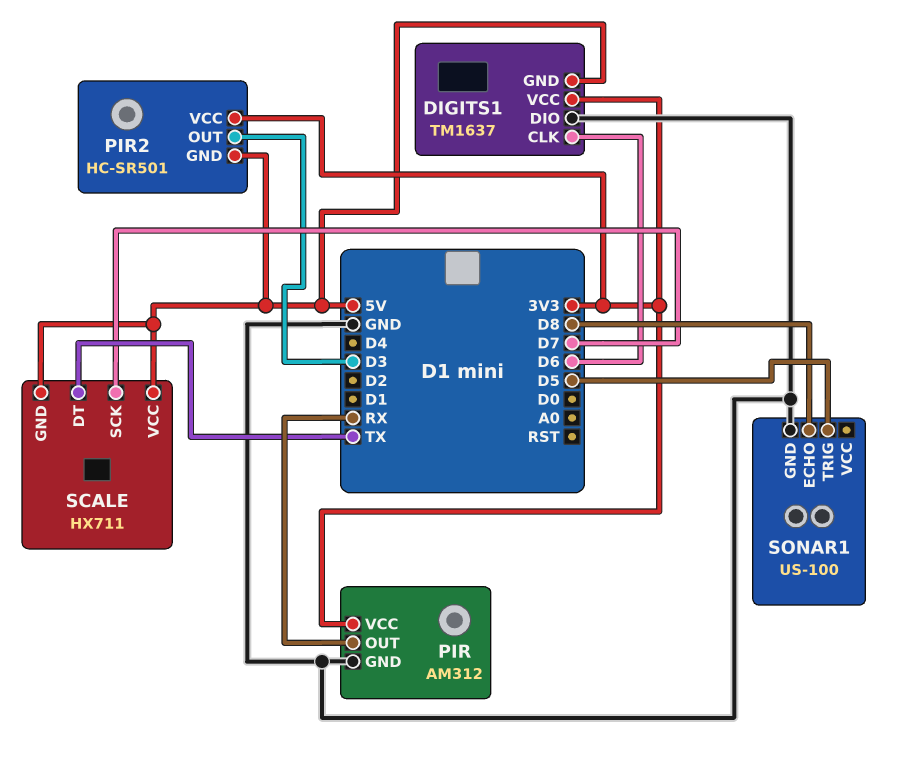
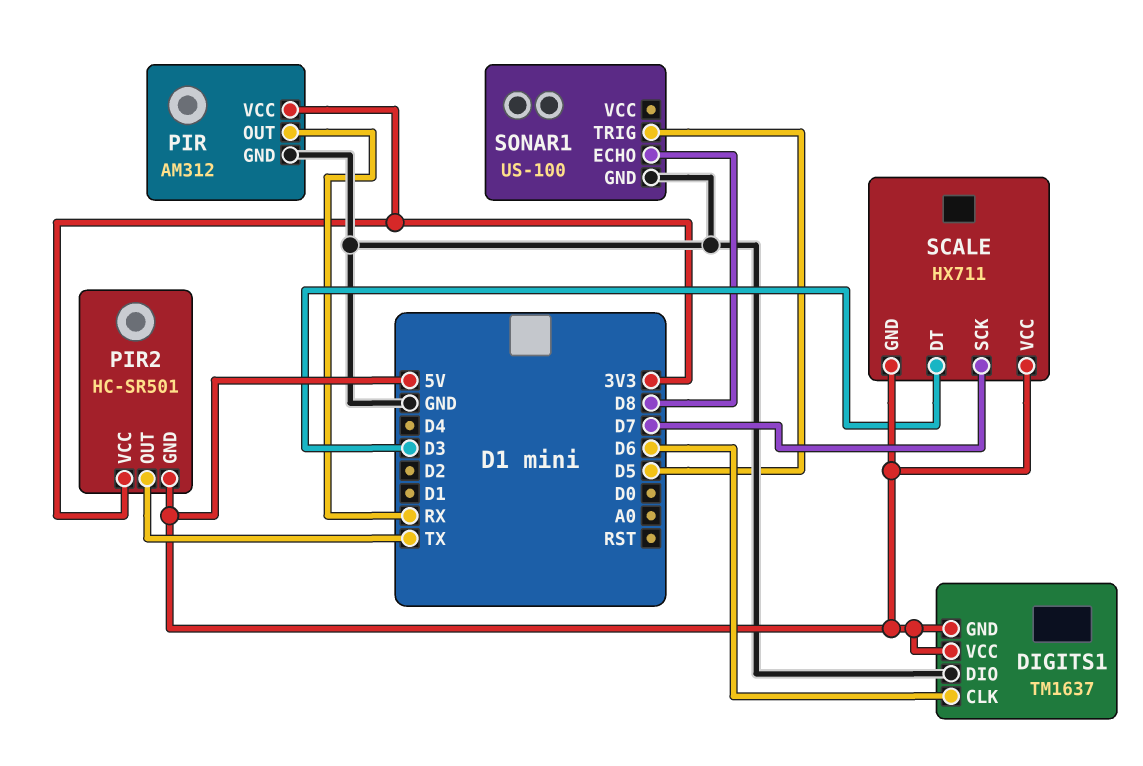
DIGITS1 pin VCC: 3V3 -> 5V
PIR2 pin OUT: D3 -> TX
SCALE pin DT: TX -> D3

